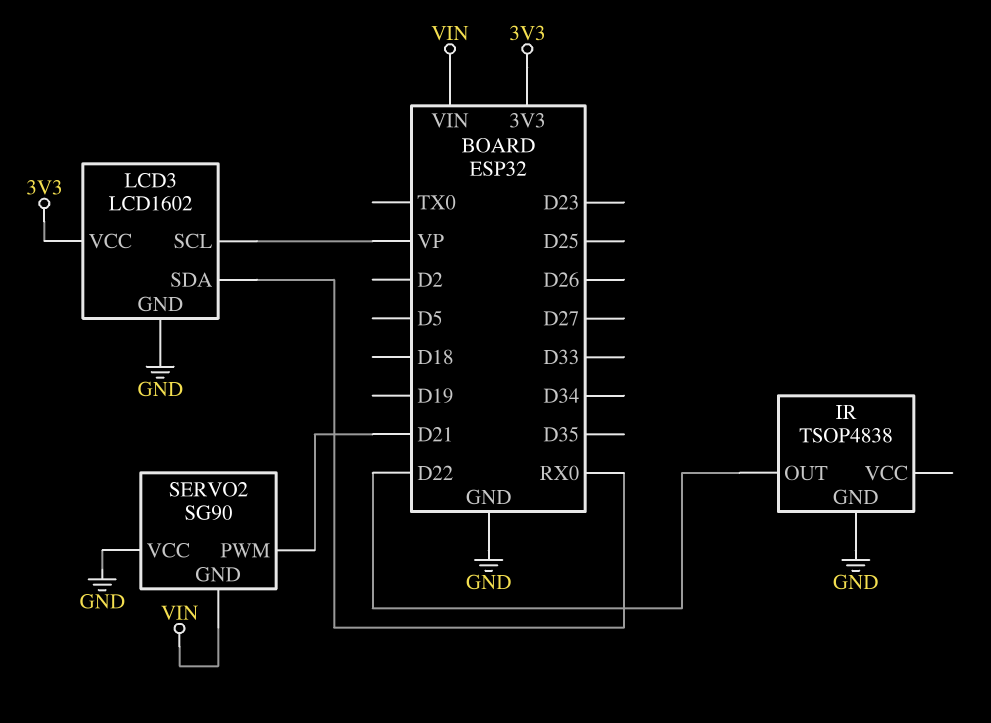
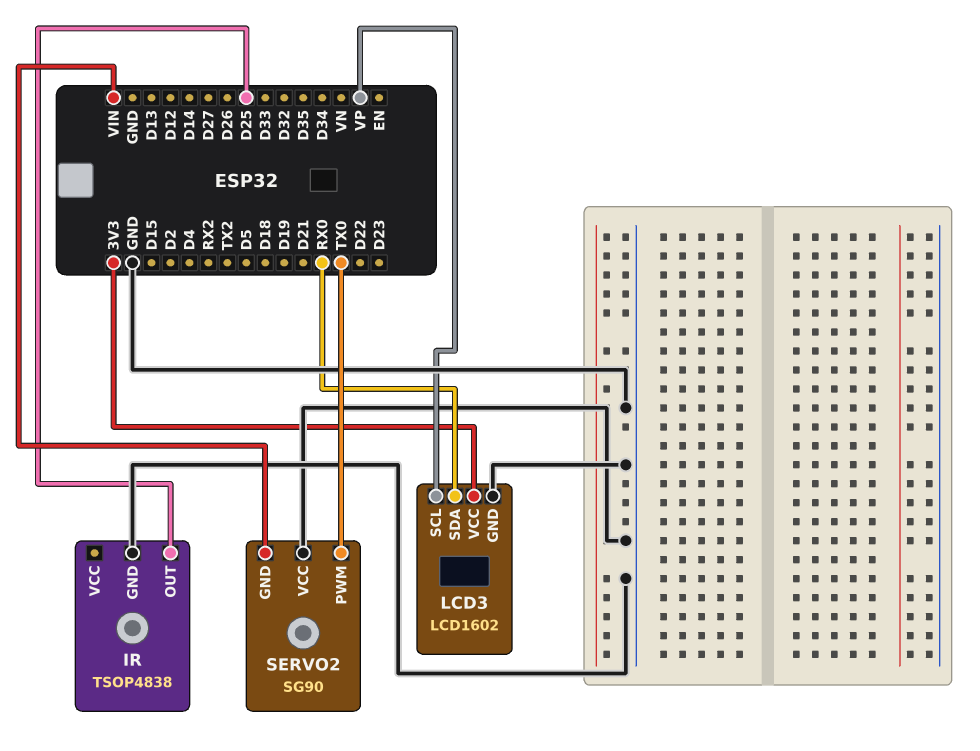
IR pin OUT: D22 -> D25
SERVO2 pin PWM: D21 -> TX0

